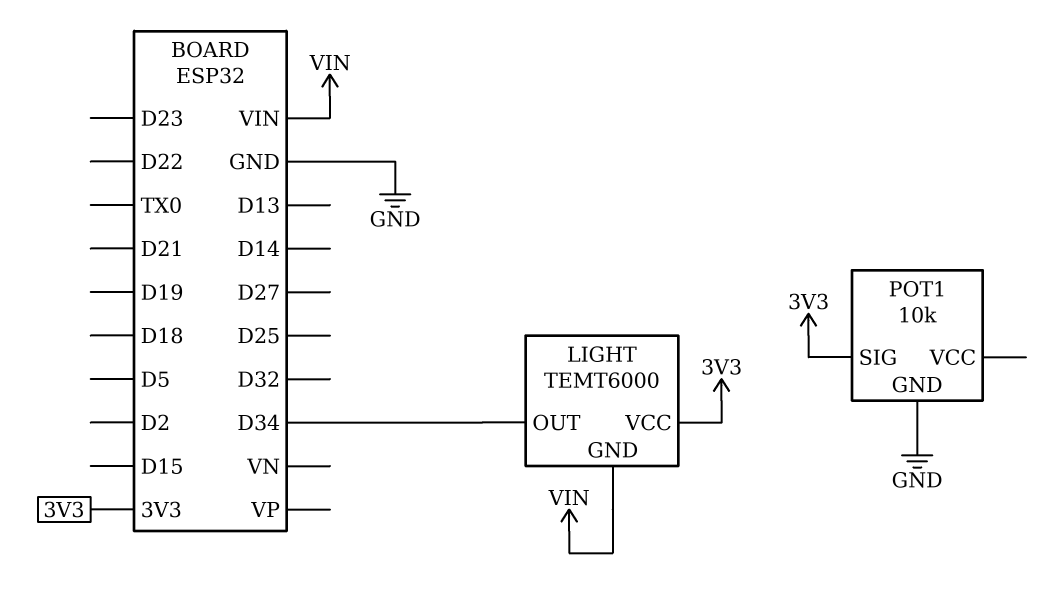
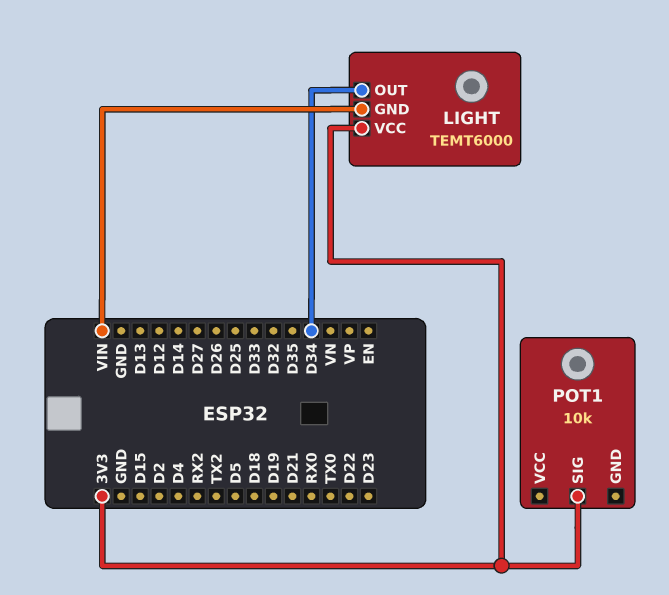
POT1 pin GND: GND -> none

